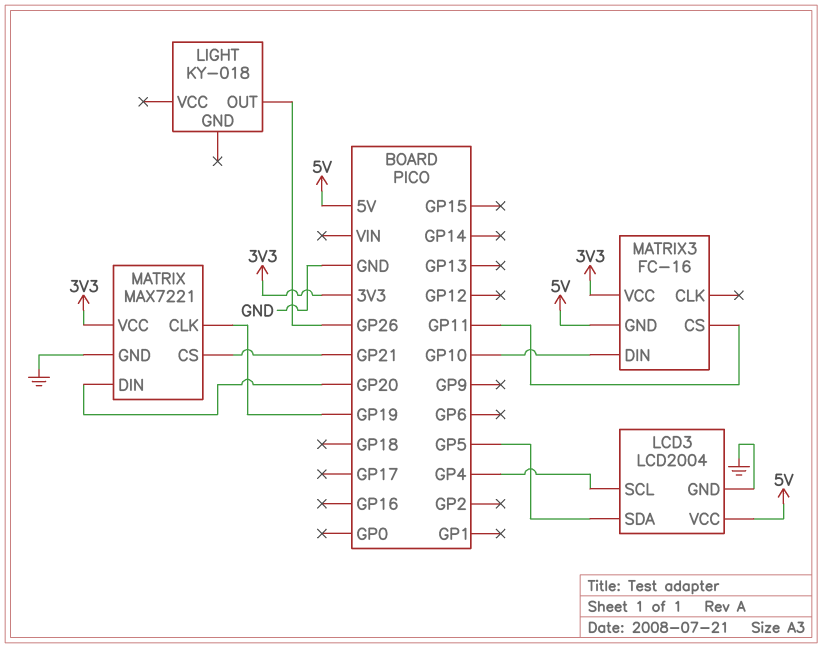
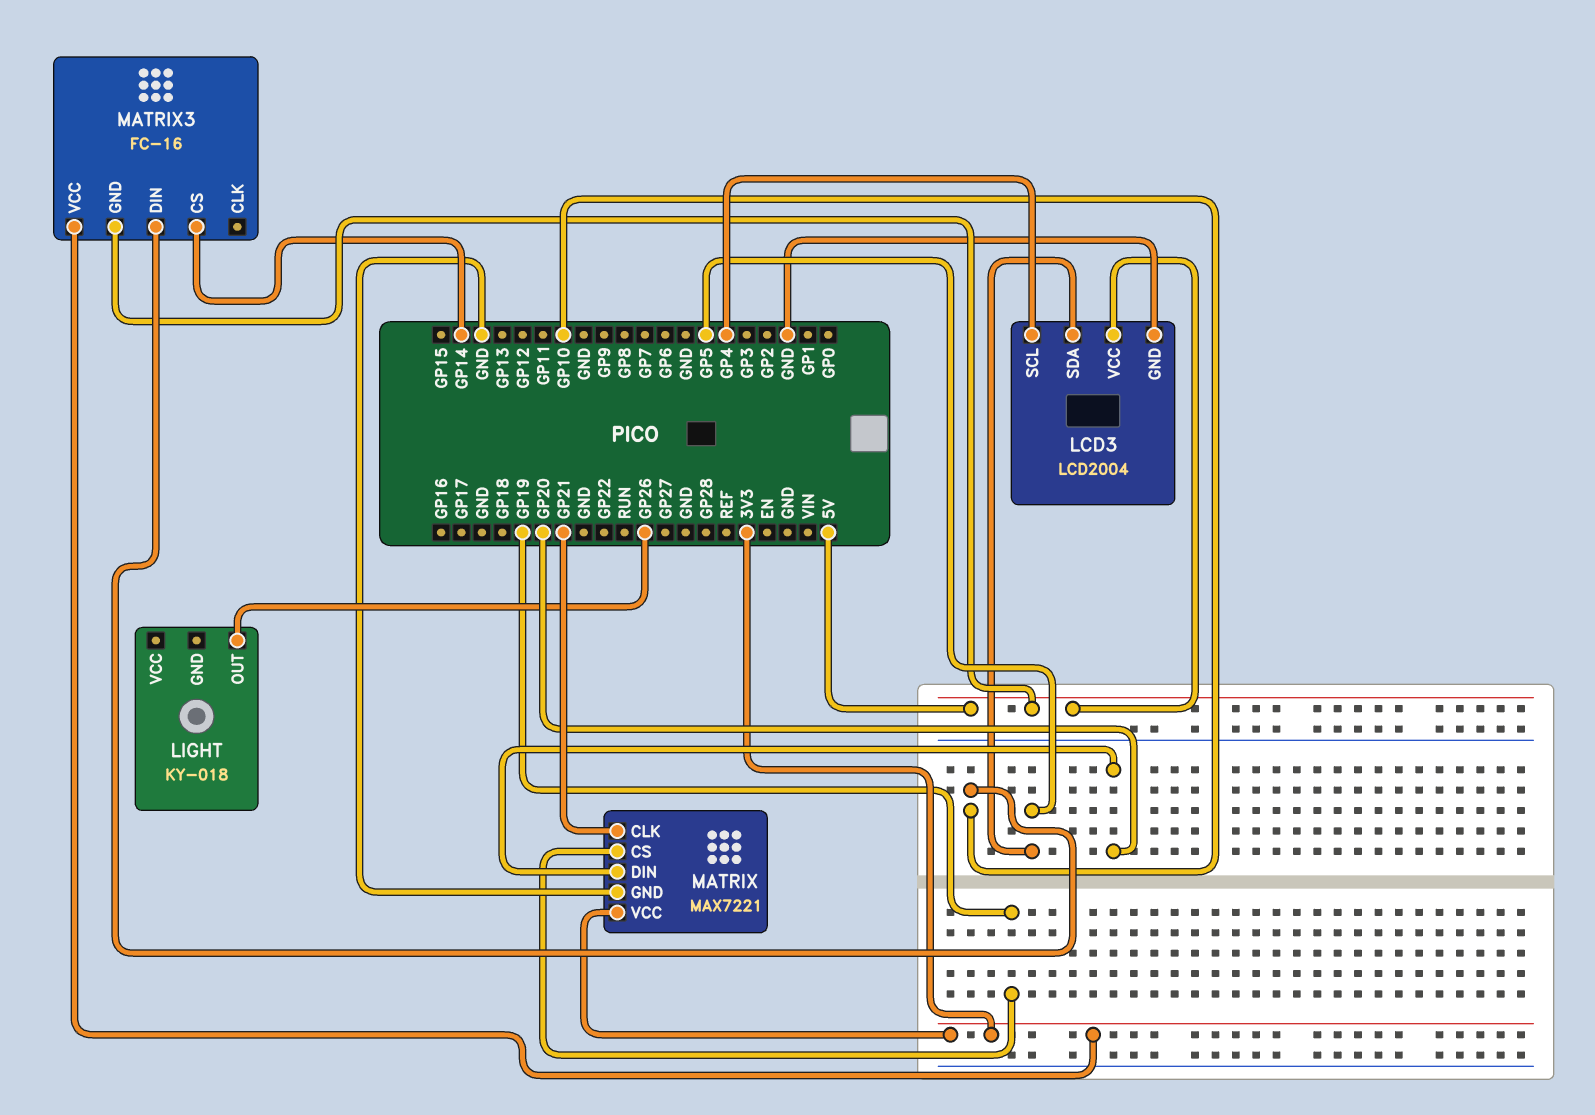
MATRIX pin CLK: GP19 -> GP21
MATRIX pin CS: GP21 -> GP19
MATRIX3 pin CS: GP11 -> GP14

